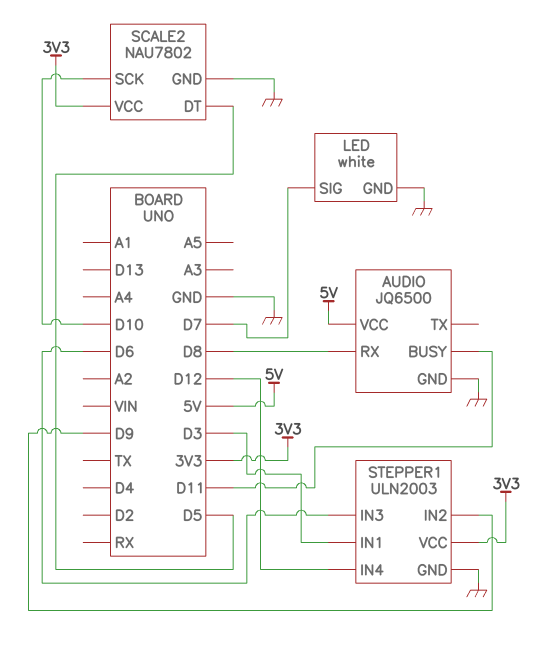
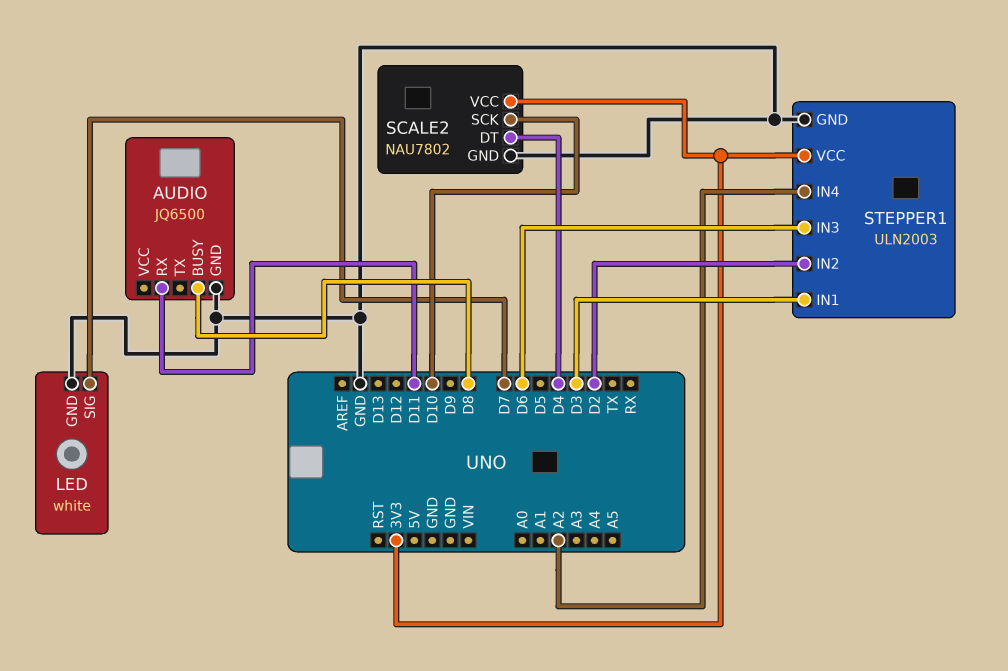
AUDIO pin BUSY: D11 -> D8
AUDIO pin RX: D8 -> D11
AUDIO pin VCC: 5V -> none
SCALE2 pin DT: D5 -> D4
STEPPER1 pin IN2: D9 -> D2
STEPPER1 pin IN4: D12 -> A2

